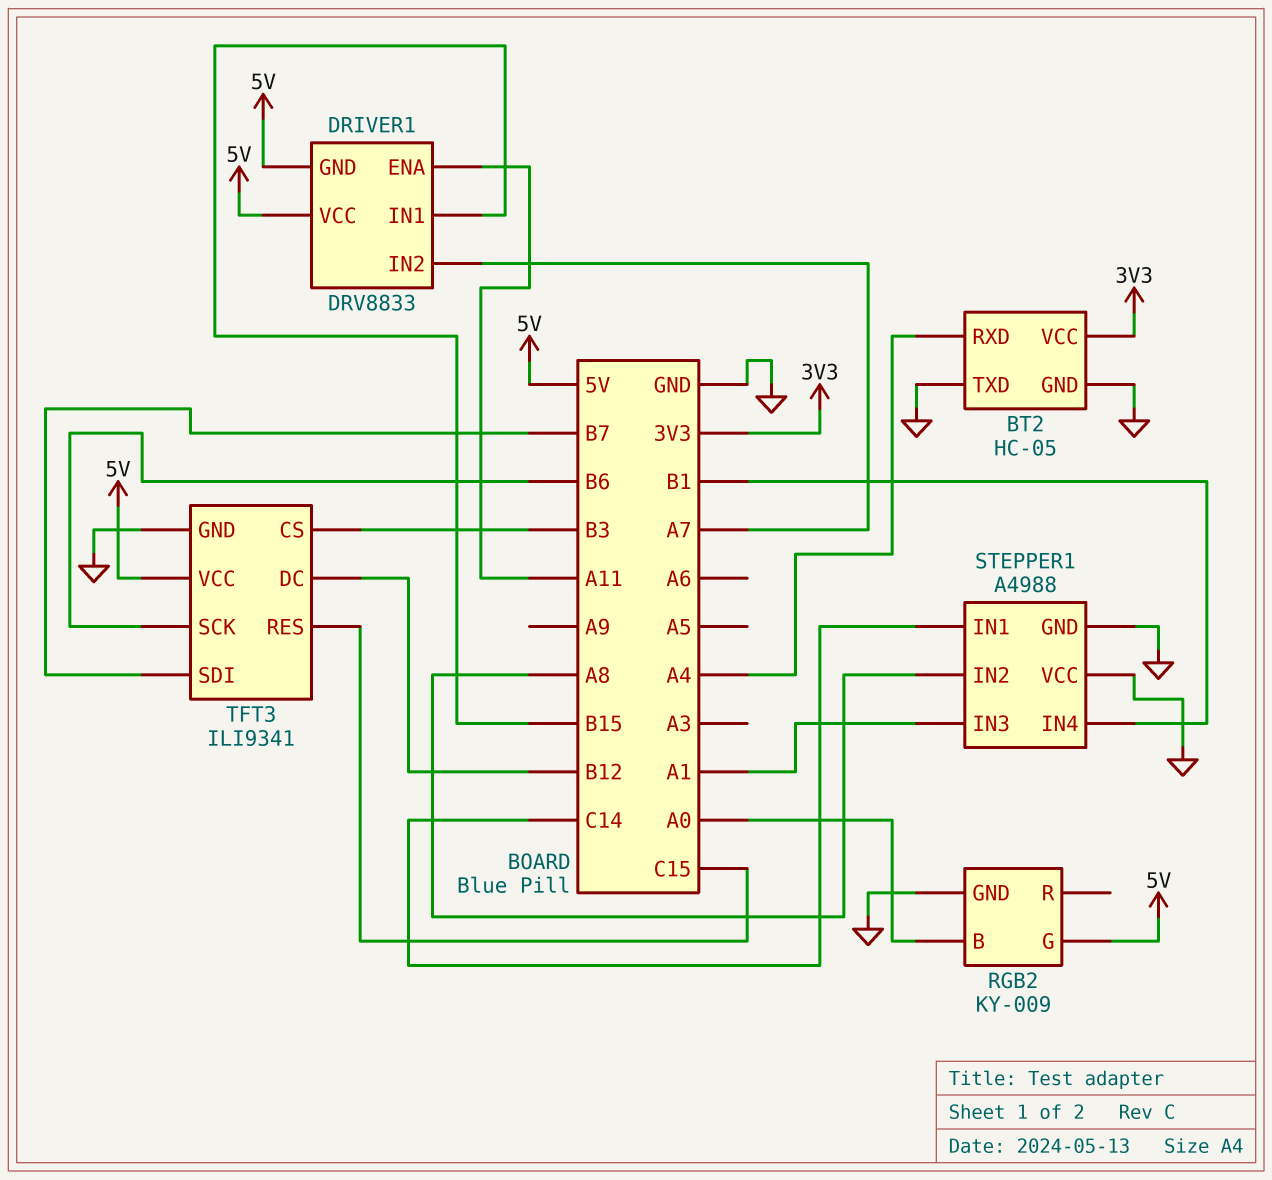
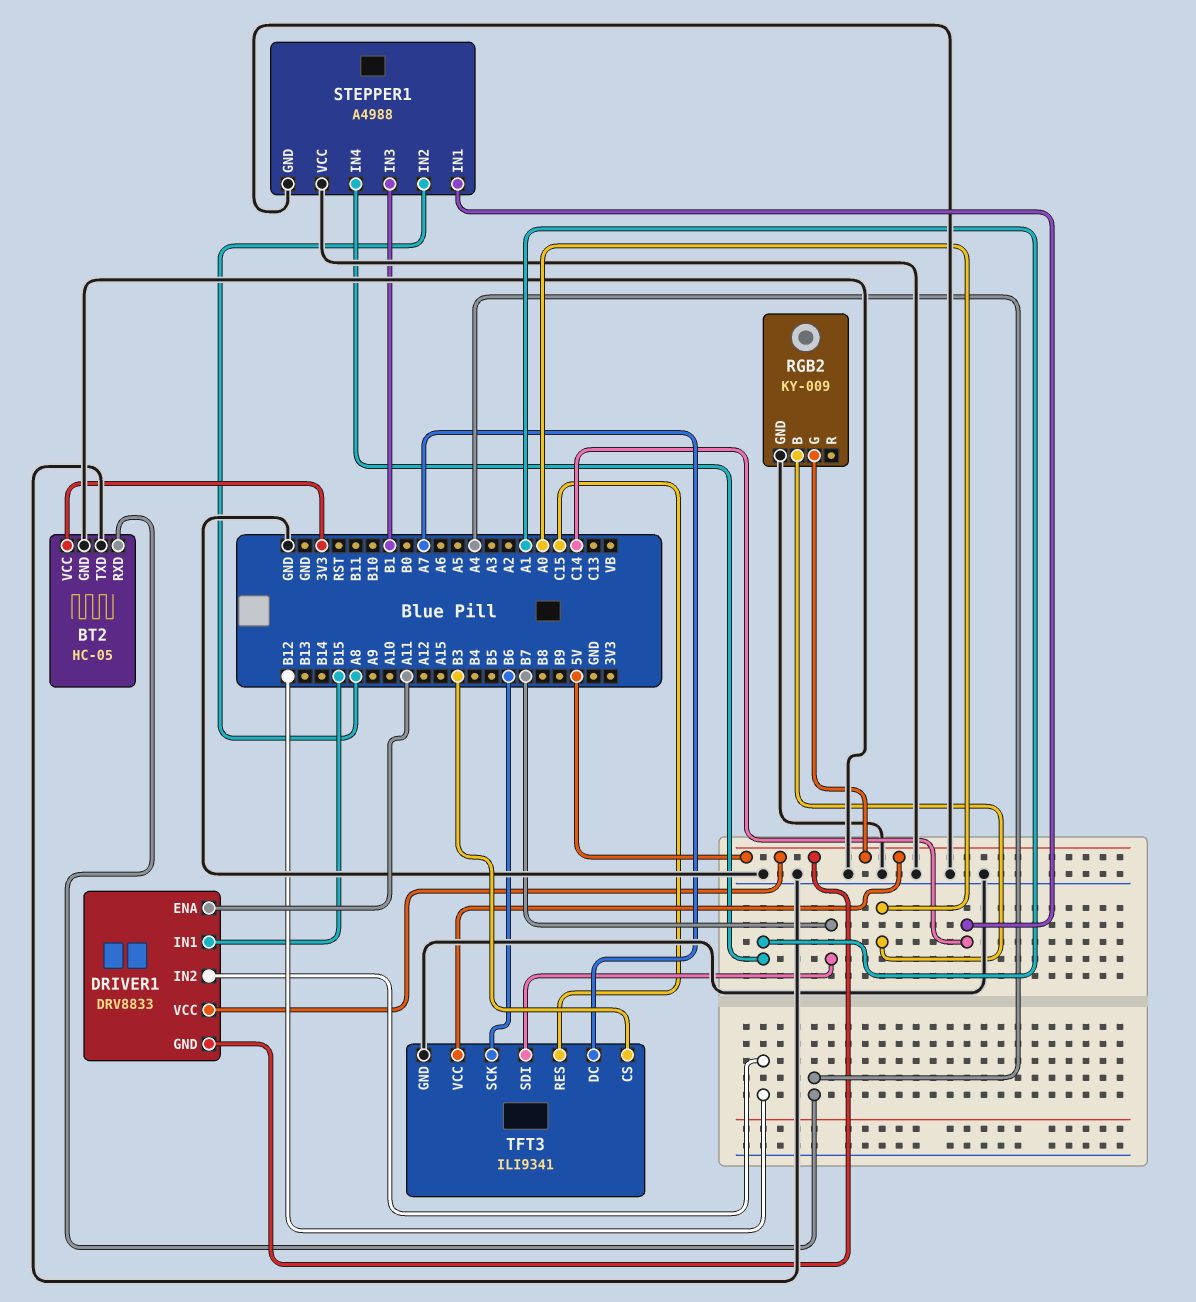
DRIVER1 pin IN2: A7 -> B12
STEPPER1 pin IN3: A1 -> B1
STEPPER1 pin IN4: B1 -> A1
TFT3 pin DC: B12 -> A7

